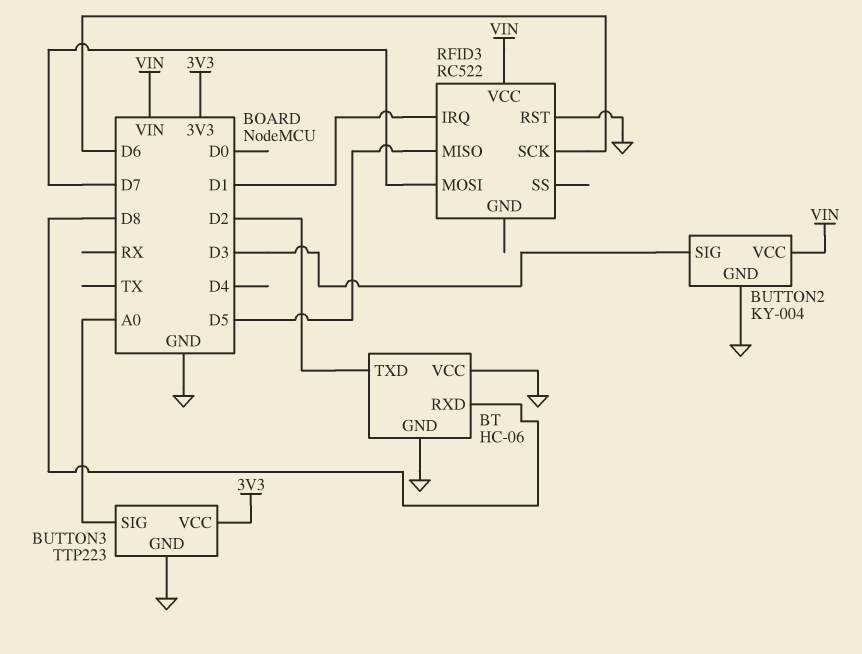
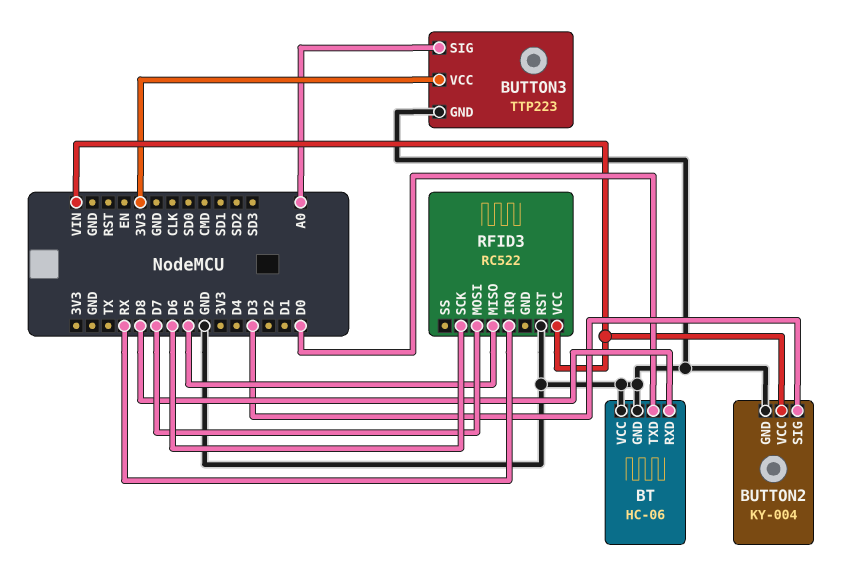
BT pin TXD: D2 -> D0
RFID3 pin IRQ: D1 -> RX

